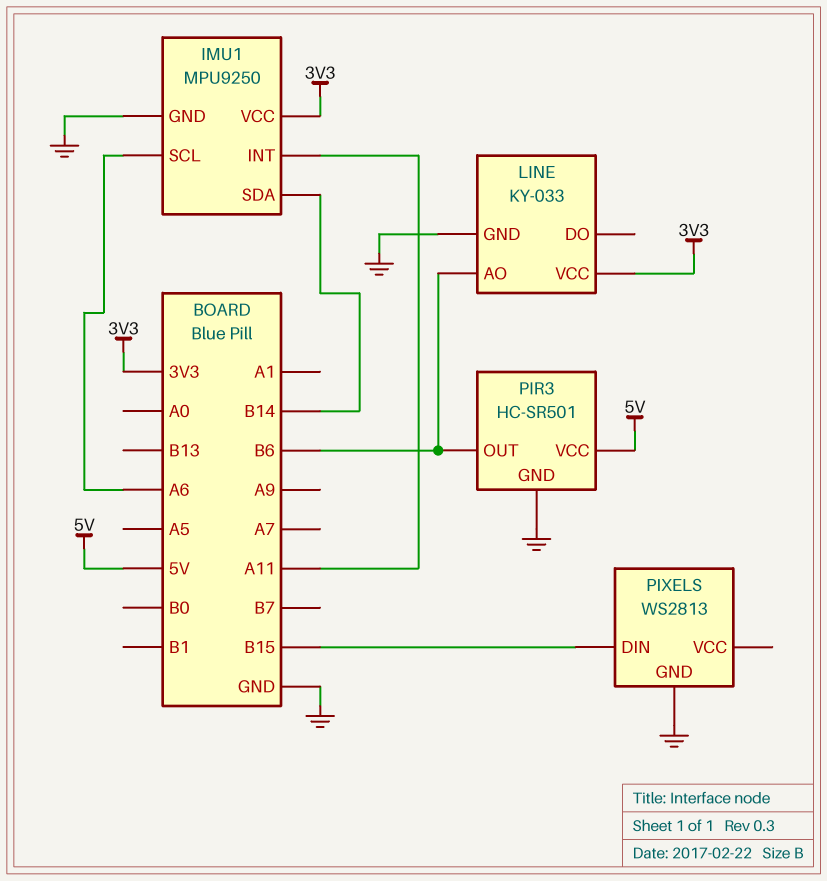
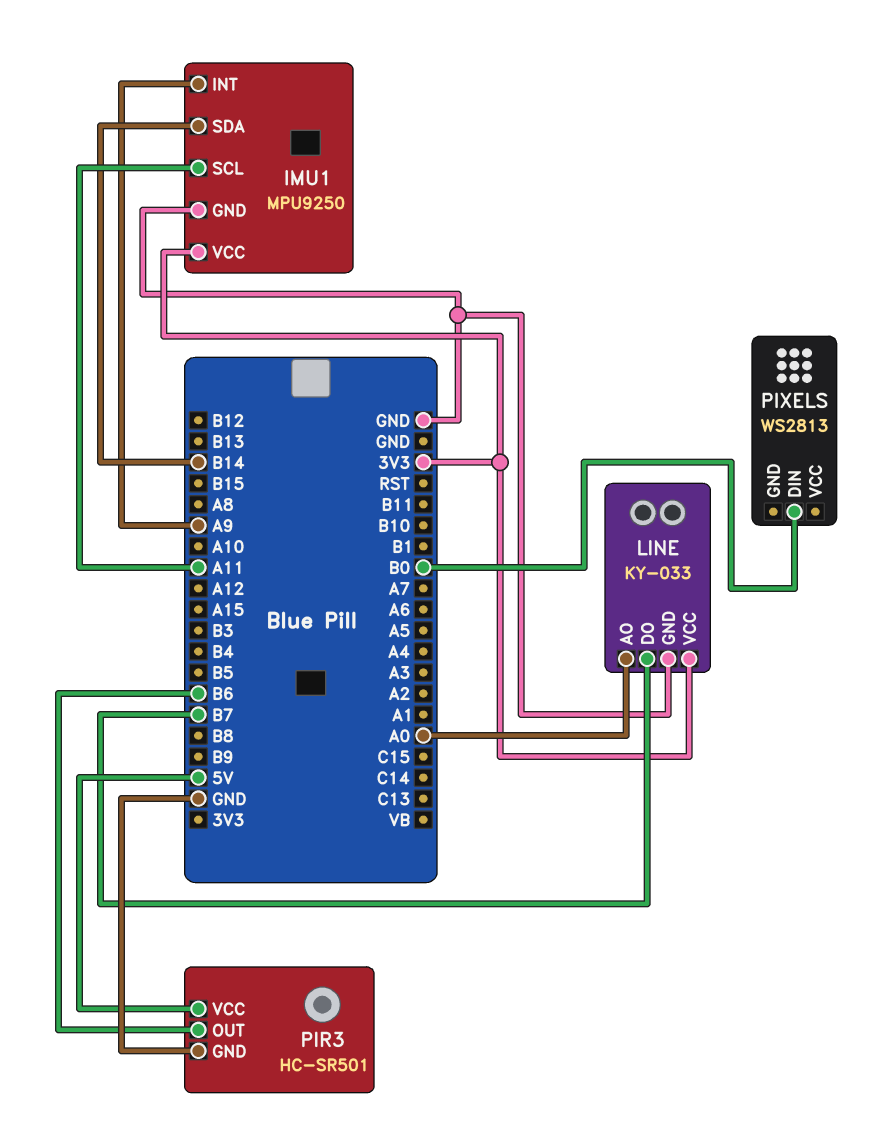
IMU1 pin INT: A11 -> A9
IMU1 pin SCL: A6 -> A11
LINE pin AO: B6 -> A0
LINE pin DO: none -> B7
PIXELS pin DIN: B15 -> B0
PIXELS pin GND: GND -> none

